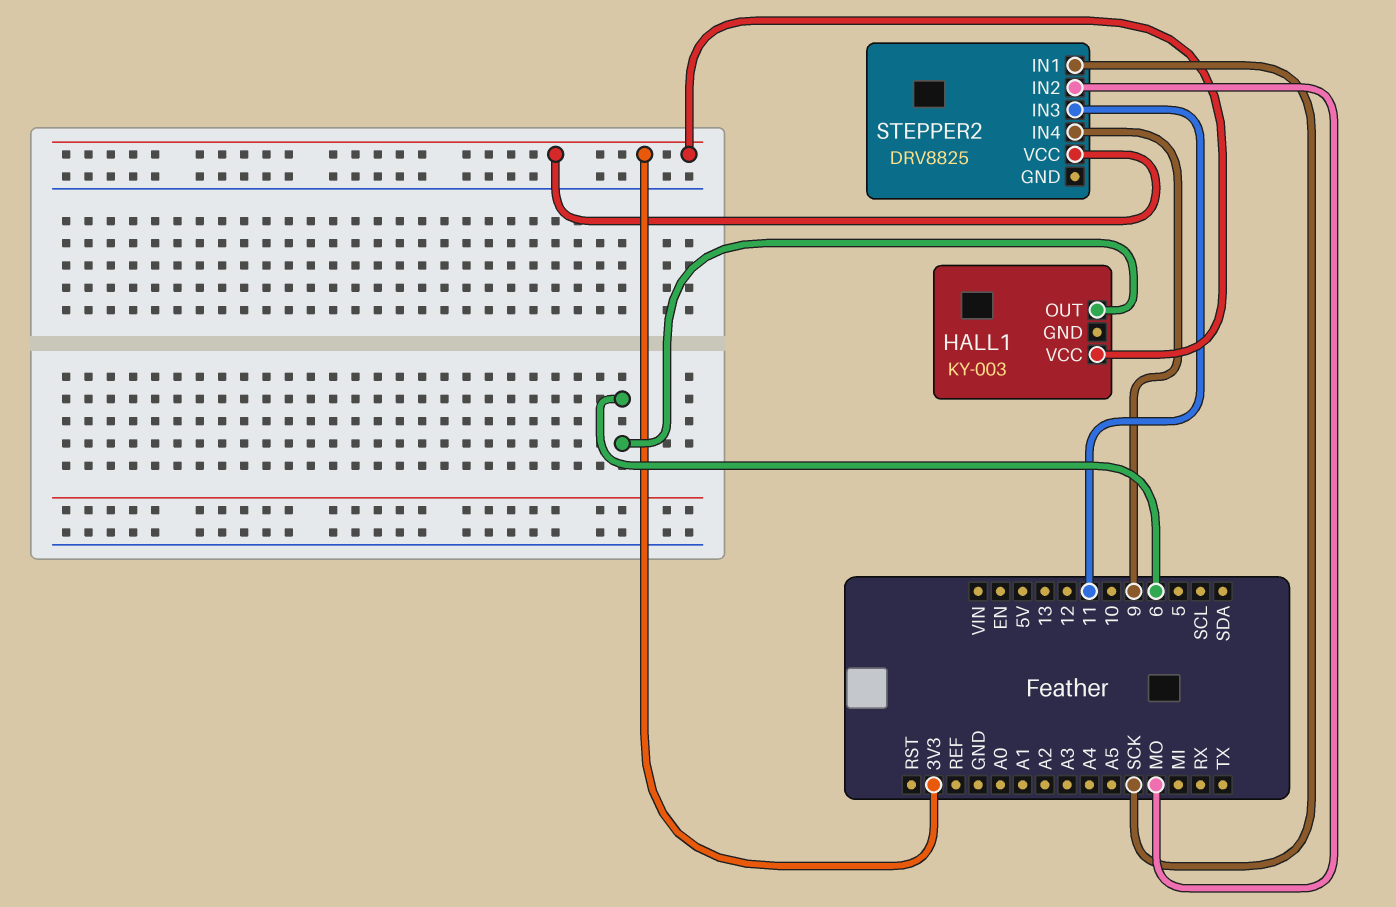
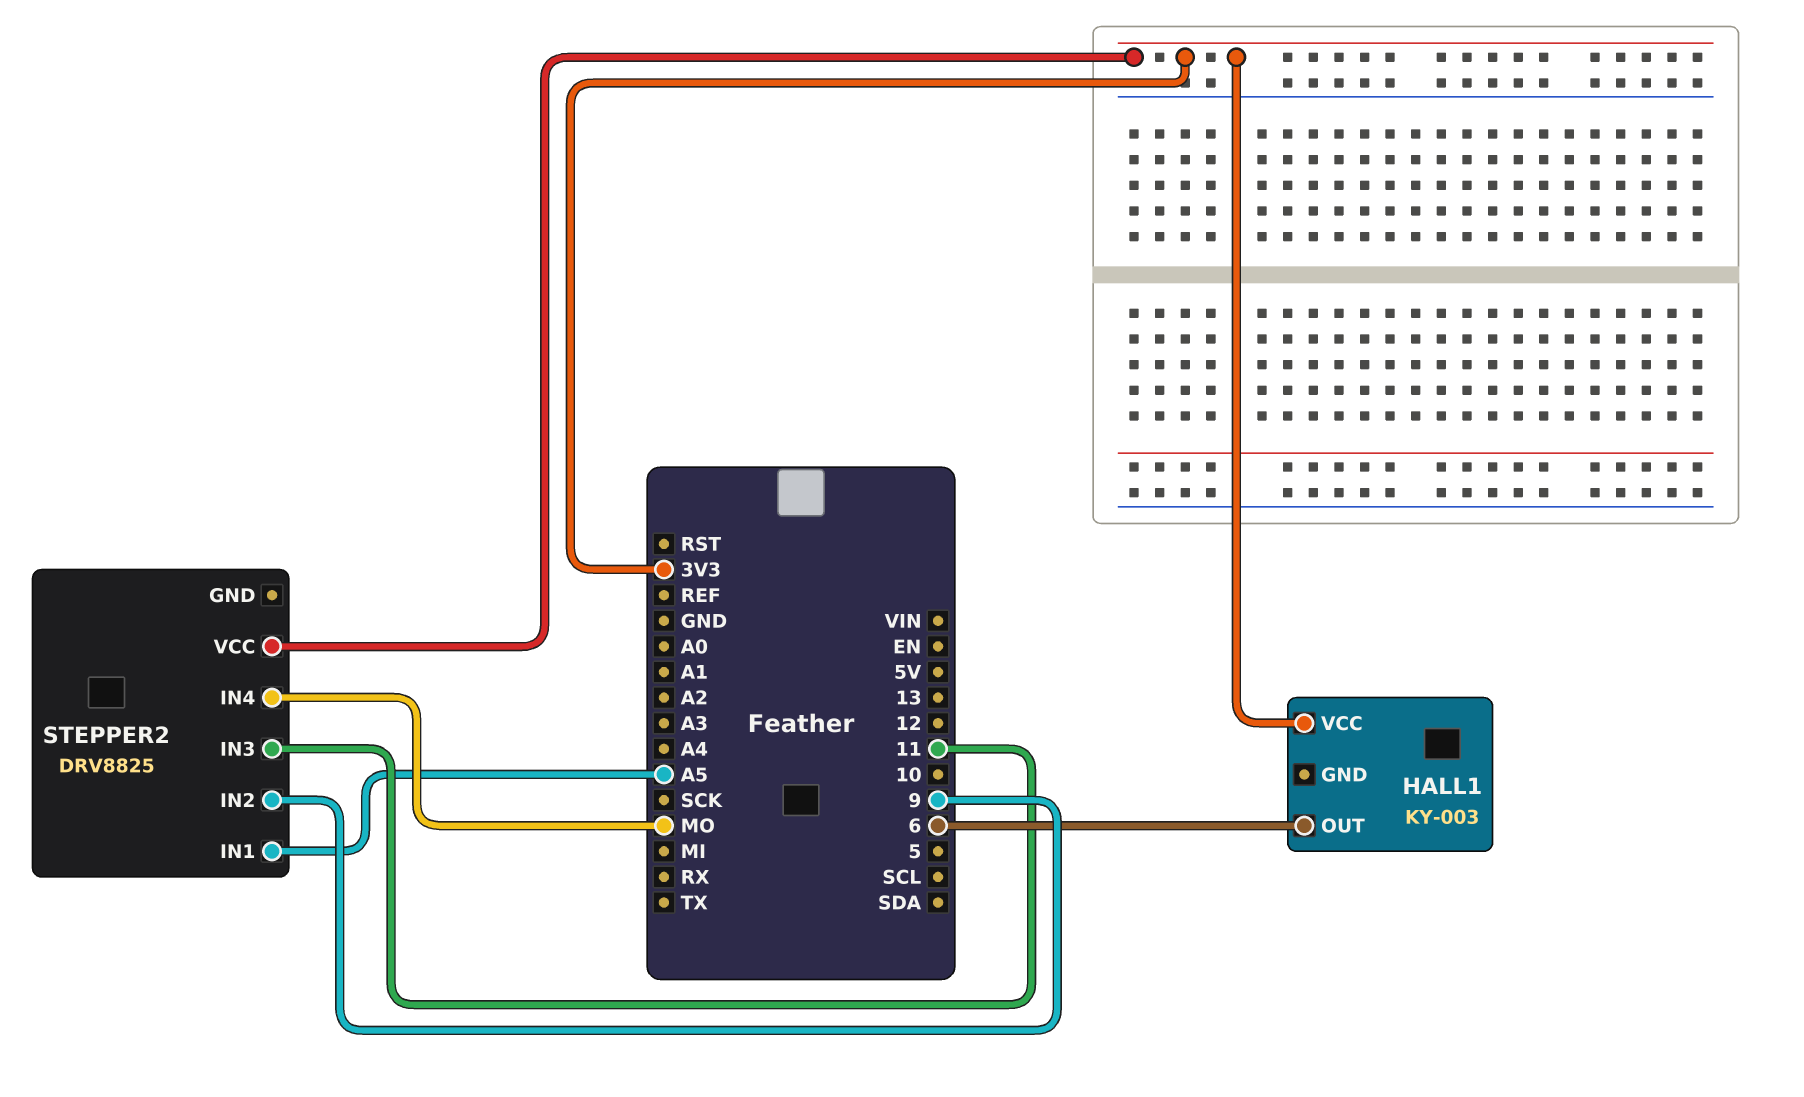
STEPPER2 pin IN1: SCK -> A5
STEPPER2 pin IN2: MO -> 9
STEPPER2 pin IN4: 9 -> MO

